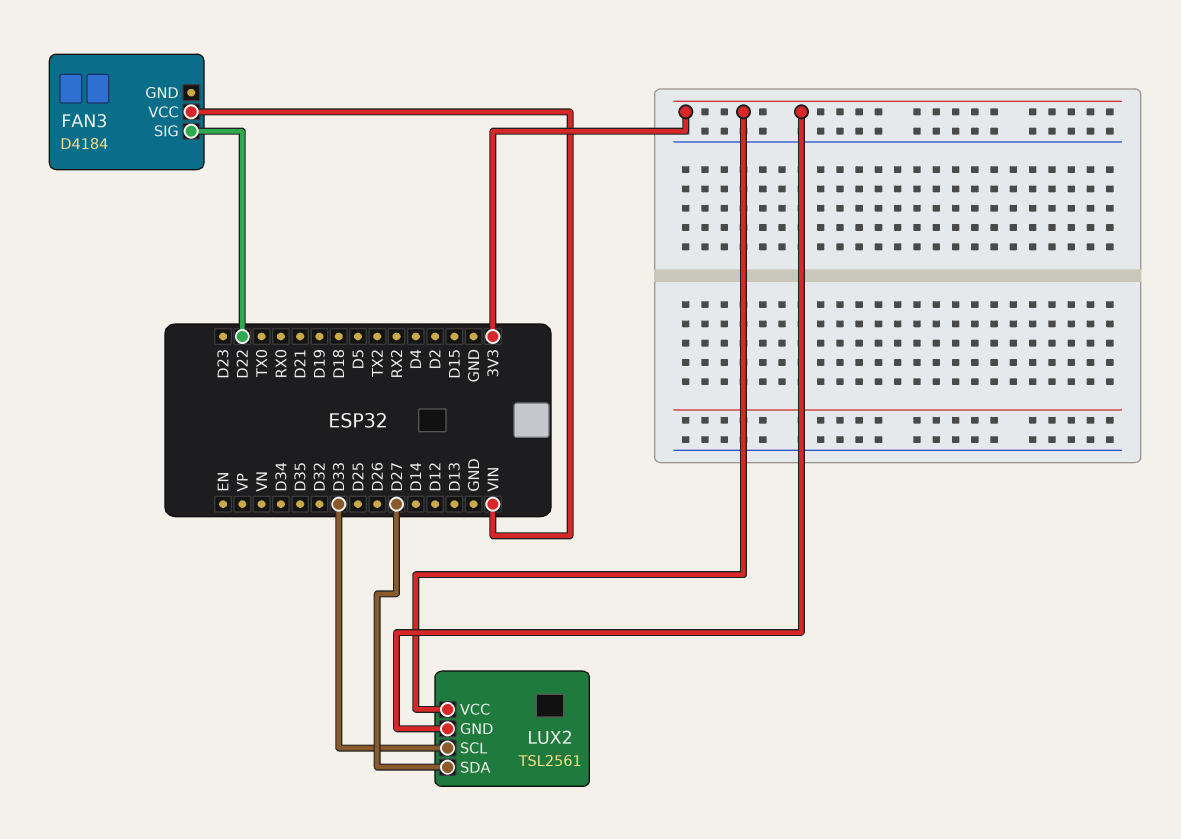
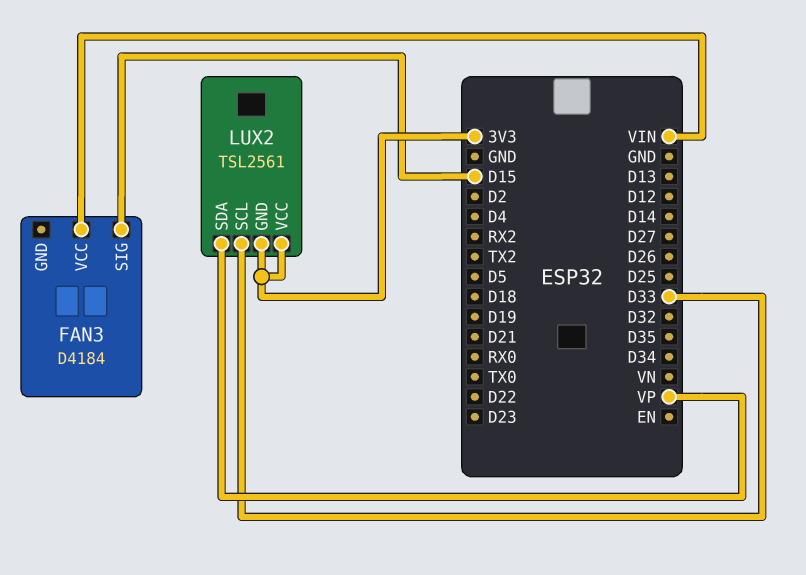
FAN3 pin SIG: D22 -> D15
LUX2 pin SDA: D27 -> VP

